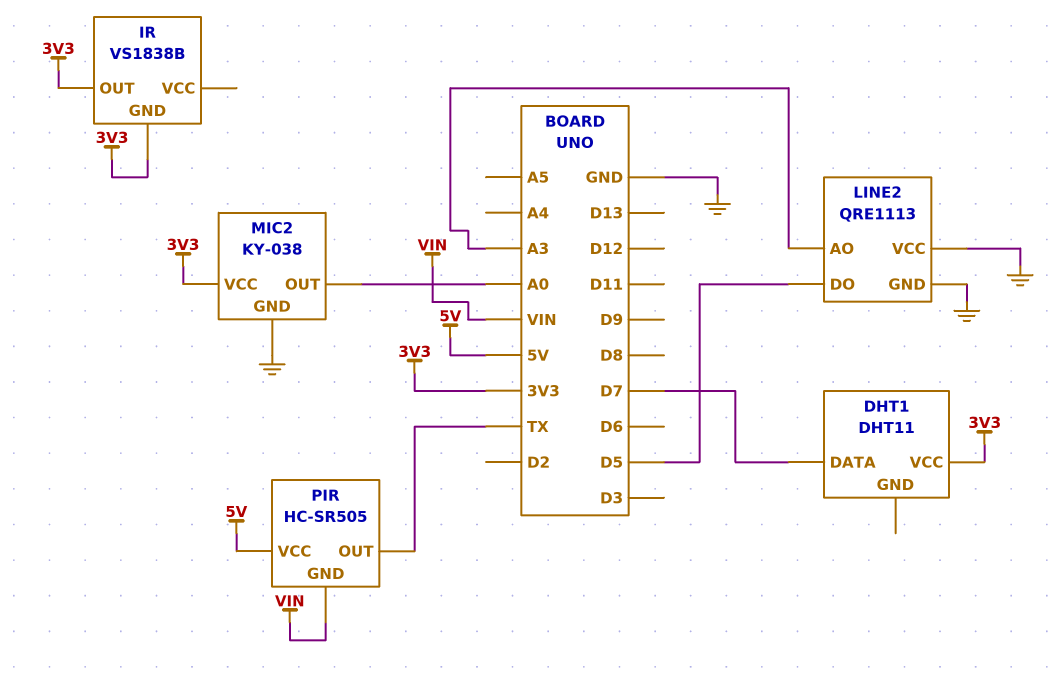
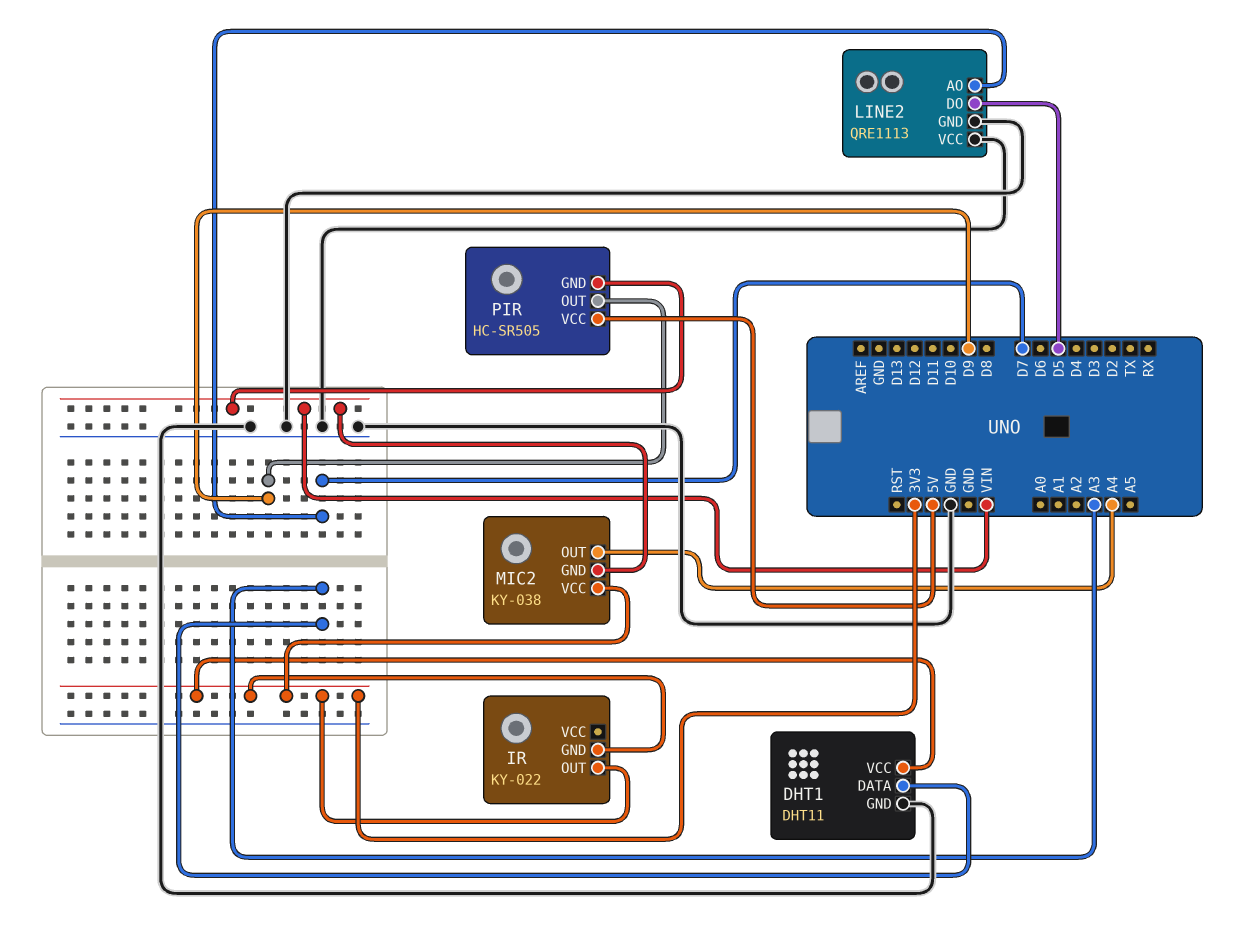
DHT1 pin DATA: D7 -> A3
DHT1 pin GND: none -> GND
IR: VS1838B -> KY-022
LINE2 pin AO: A3 -> D7
MIC2 pin GND: GND -> VIN
MIC2 pin OUT: A0 -> A4
PIR pin OUT: TX -> D9

